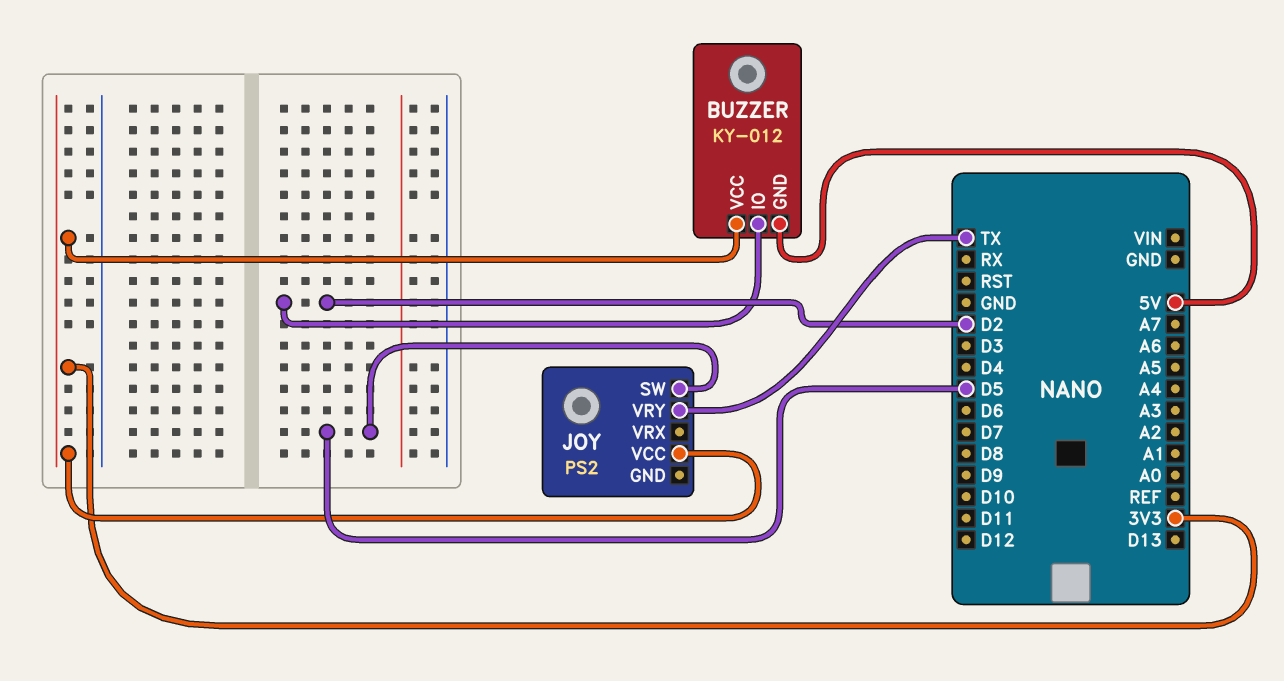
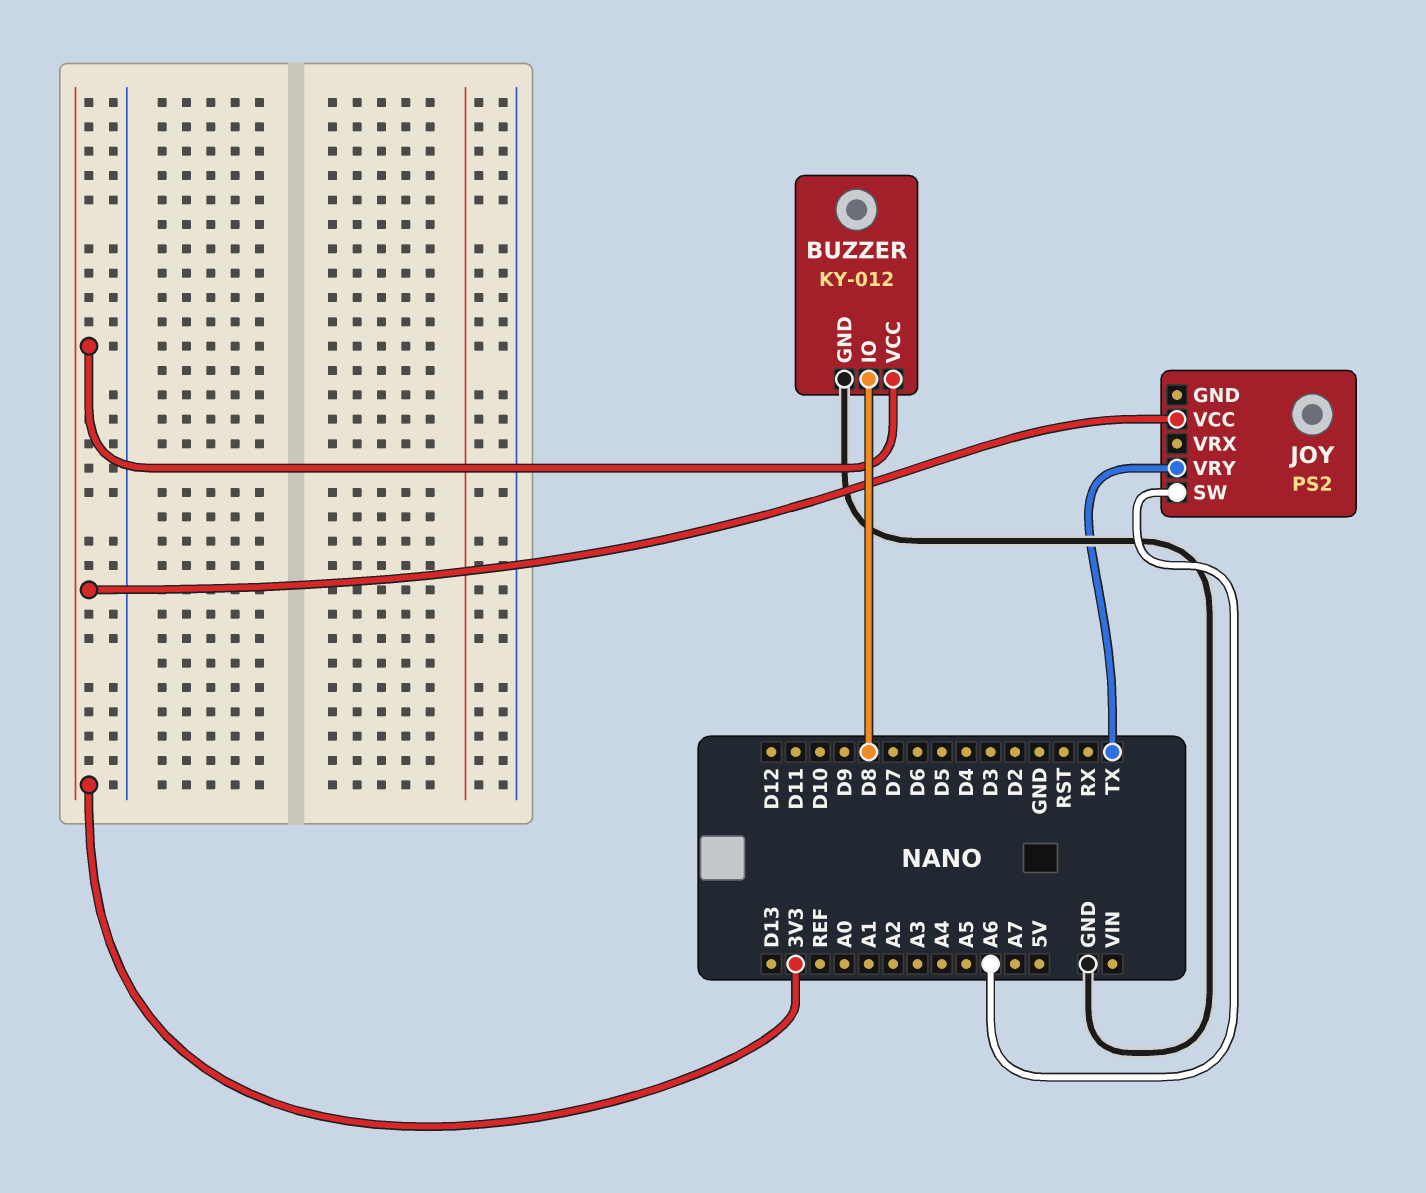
BUZZER pin GND: 5V -> GND
BUZZER pin IO: D2 -> D8
JOY pin SW: D5 -> A6

